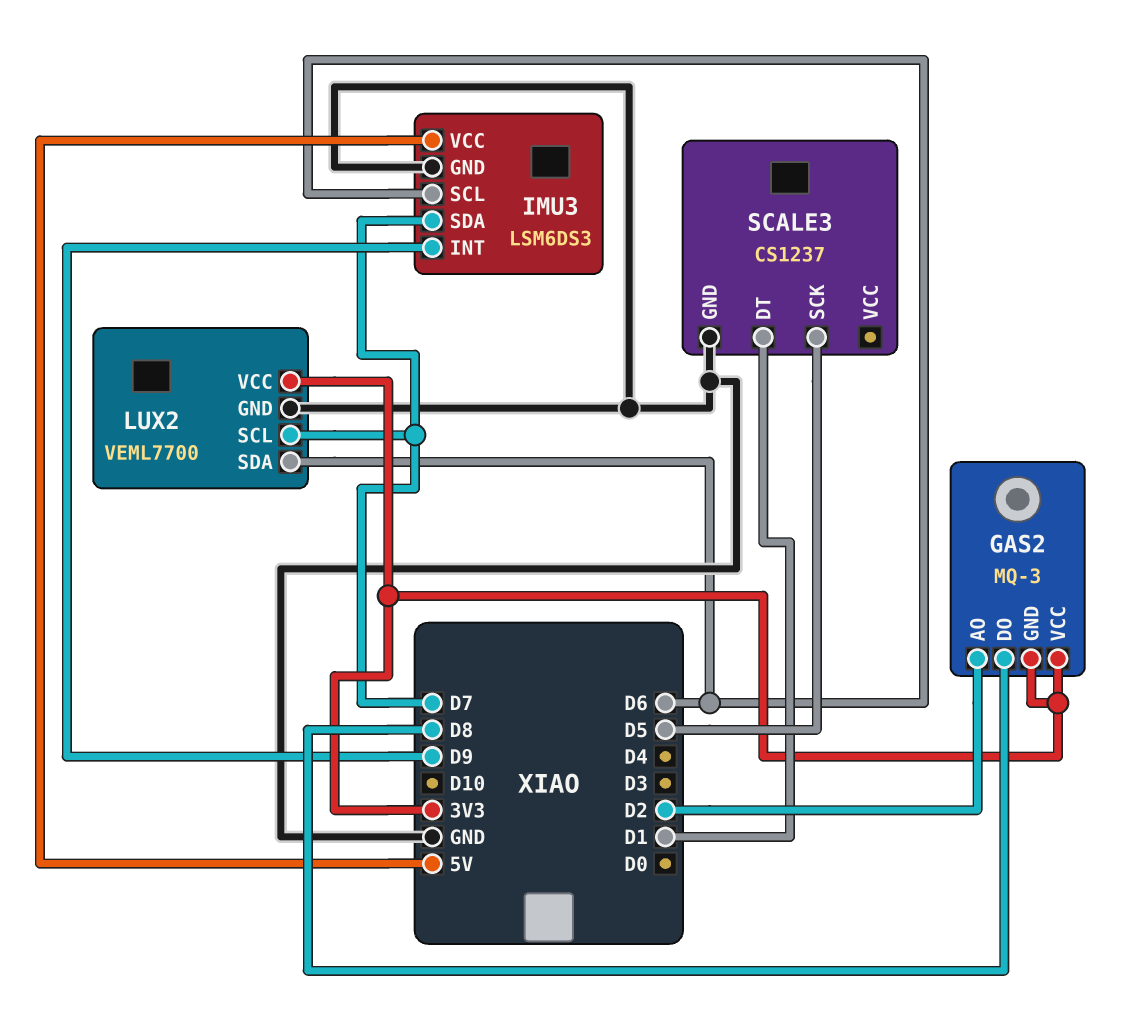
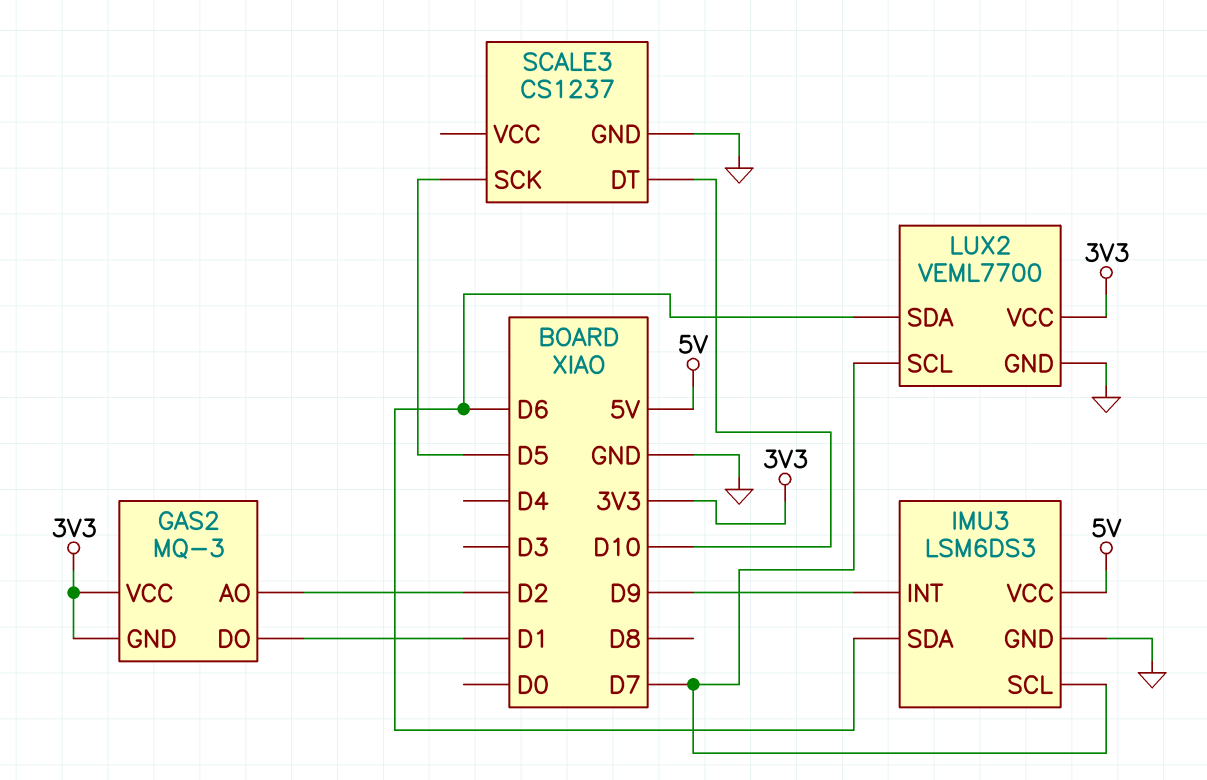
GAS2 pin DO: D8 -> D1
IMU3 pin SCL: D6 -> D7
IMU3 pin SDA: D7 -> D6
SCALE3 pin DT: D1 -> D10

